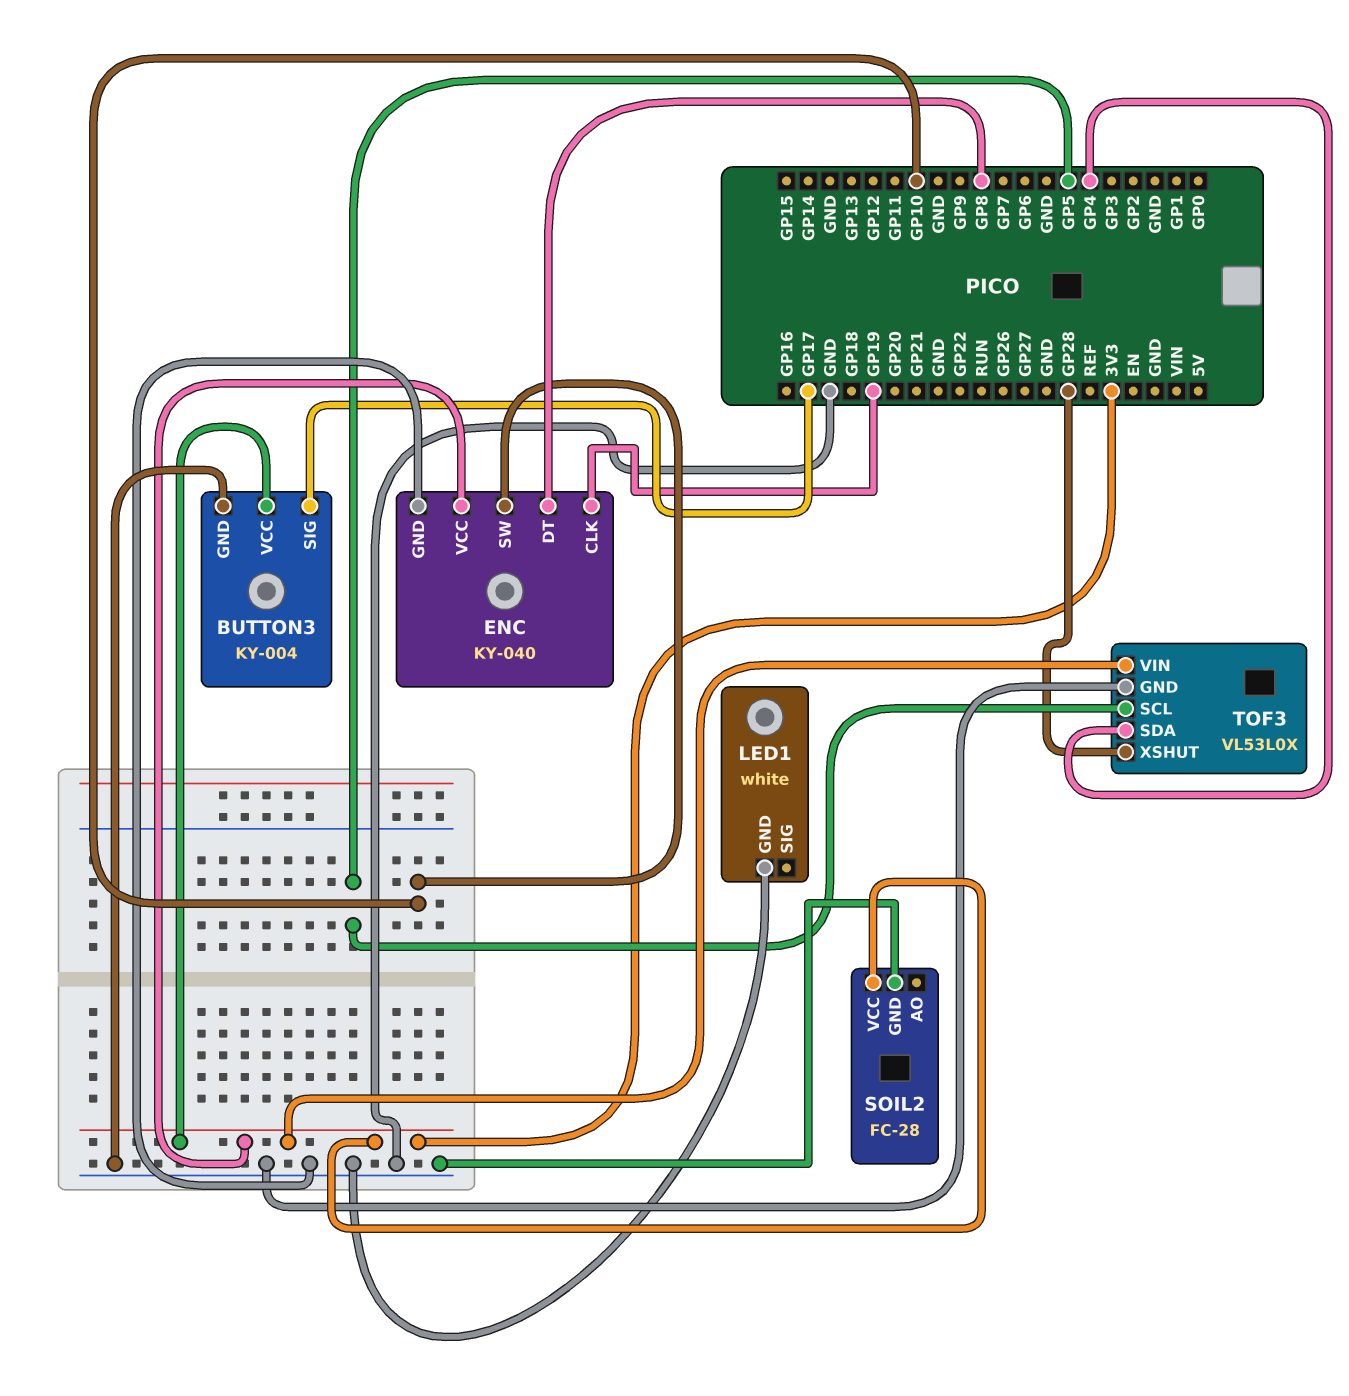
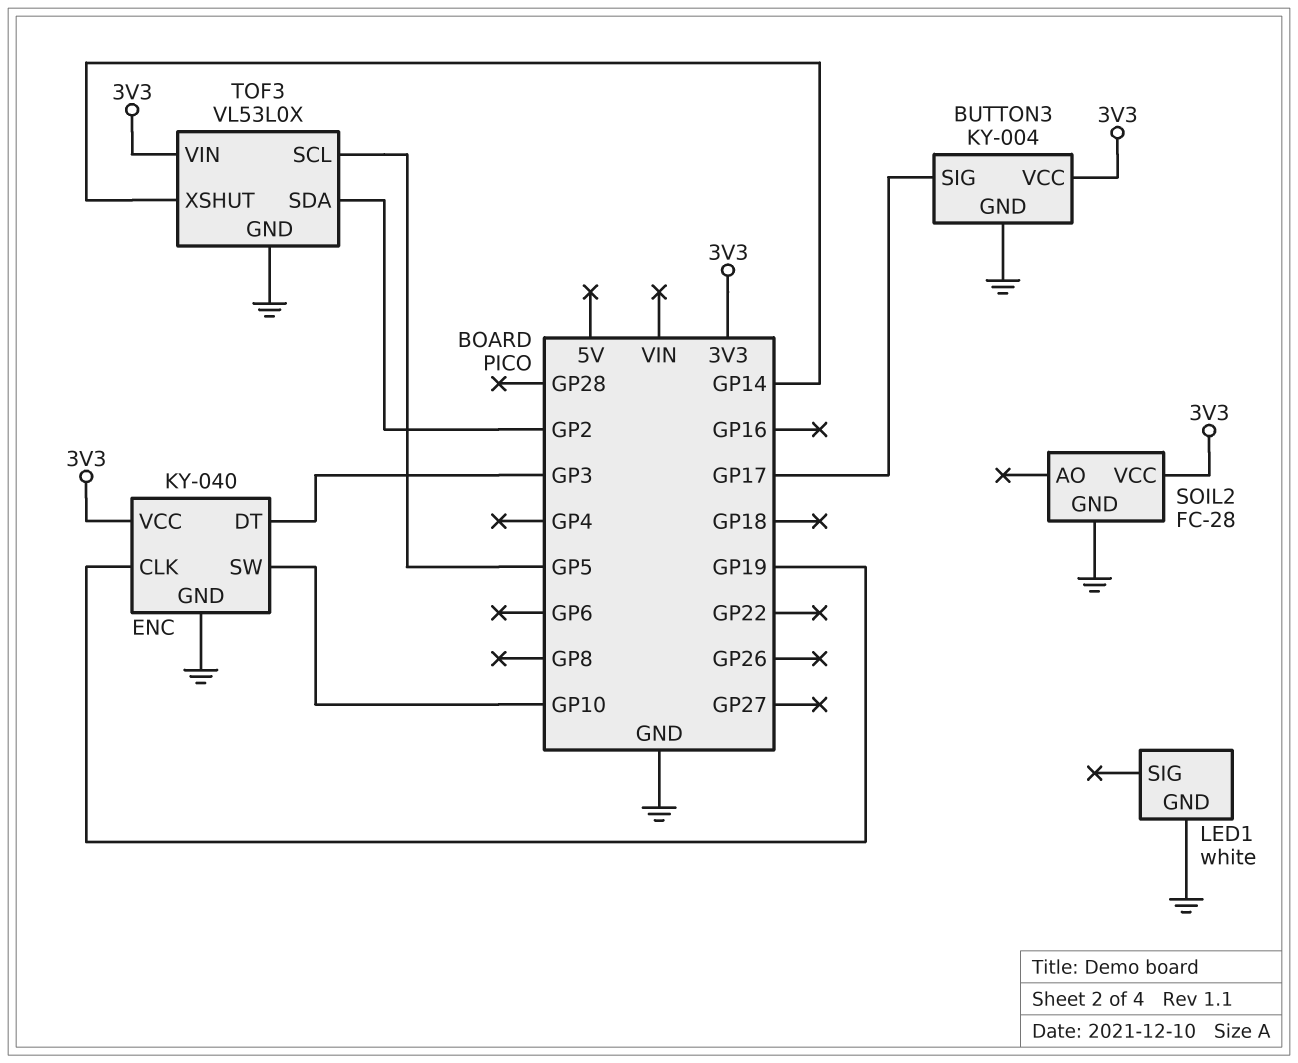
ENC pin DT: GP8 -> GP3
TOF3 pin SDA: GP4 -> GP2
TOF3 pin XSHUT: GP28 -> GP14

